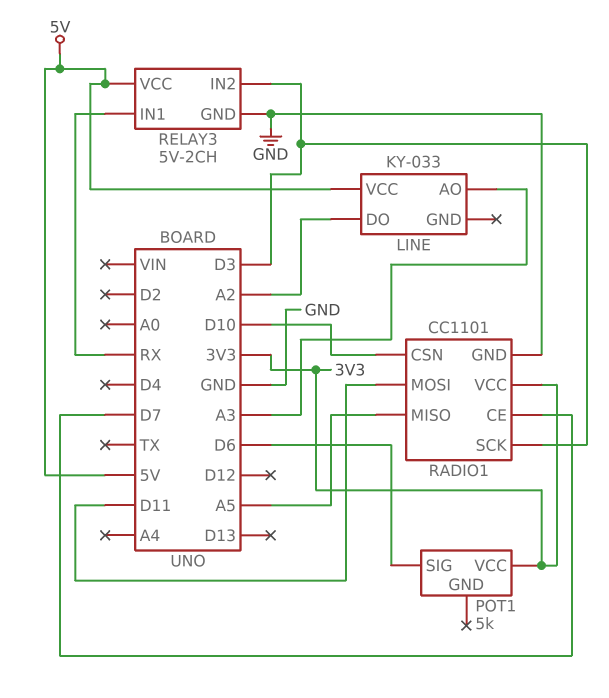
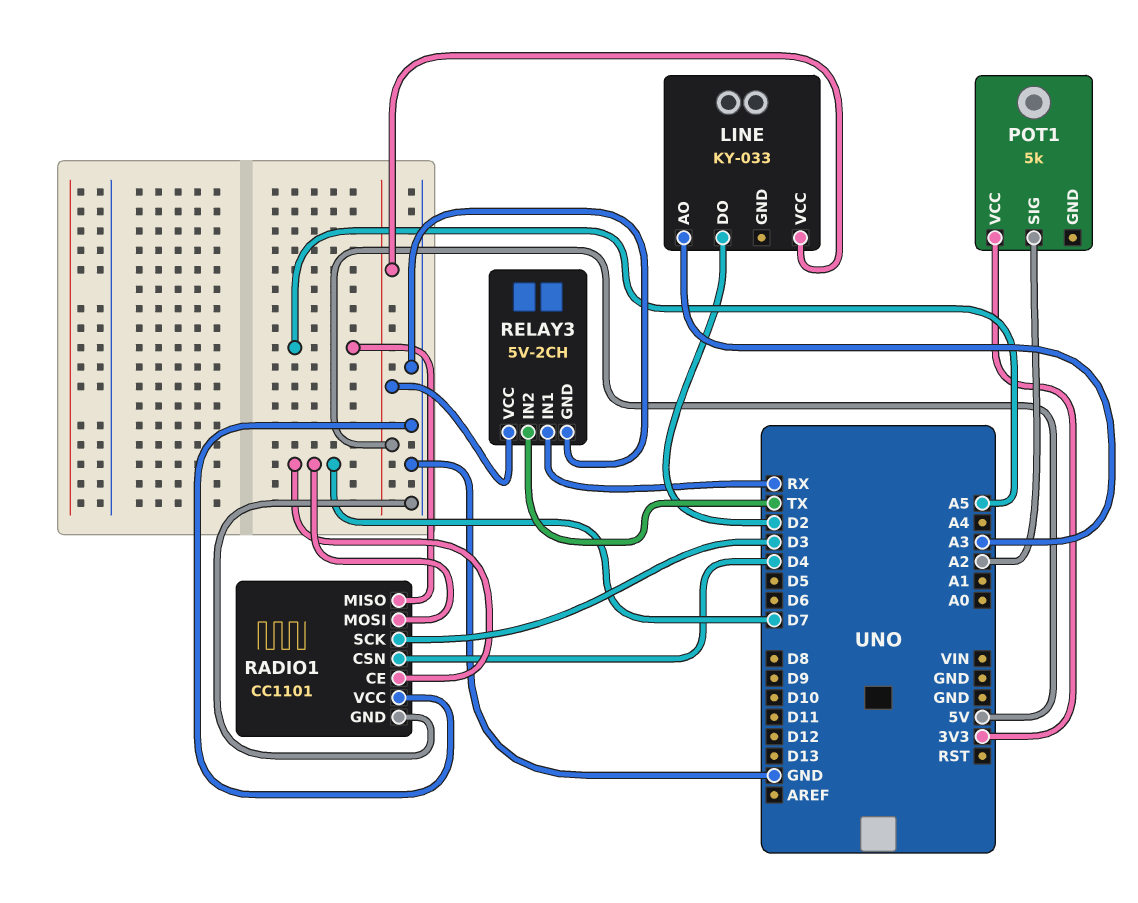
LINE pin DO: A2 -> D2
POT1 pin SIG: D6 -> A2
RADIO1 pin CSN: D10 -> D4
RADIO1 pin MOSI: D11 -> D7
RADIO1 pin VCC: 3V3 -> GND
RELAY3 pin IN2: D3 -> TX

